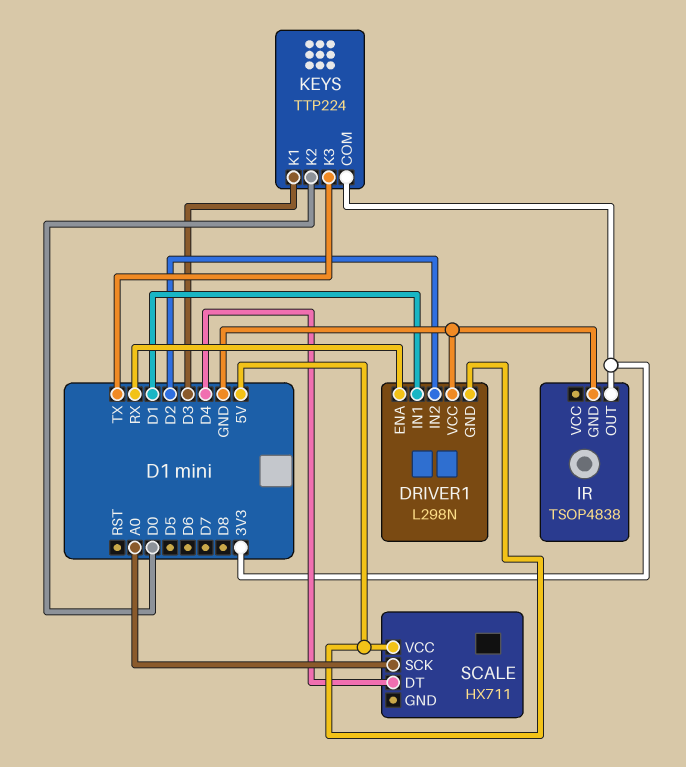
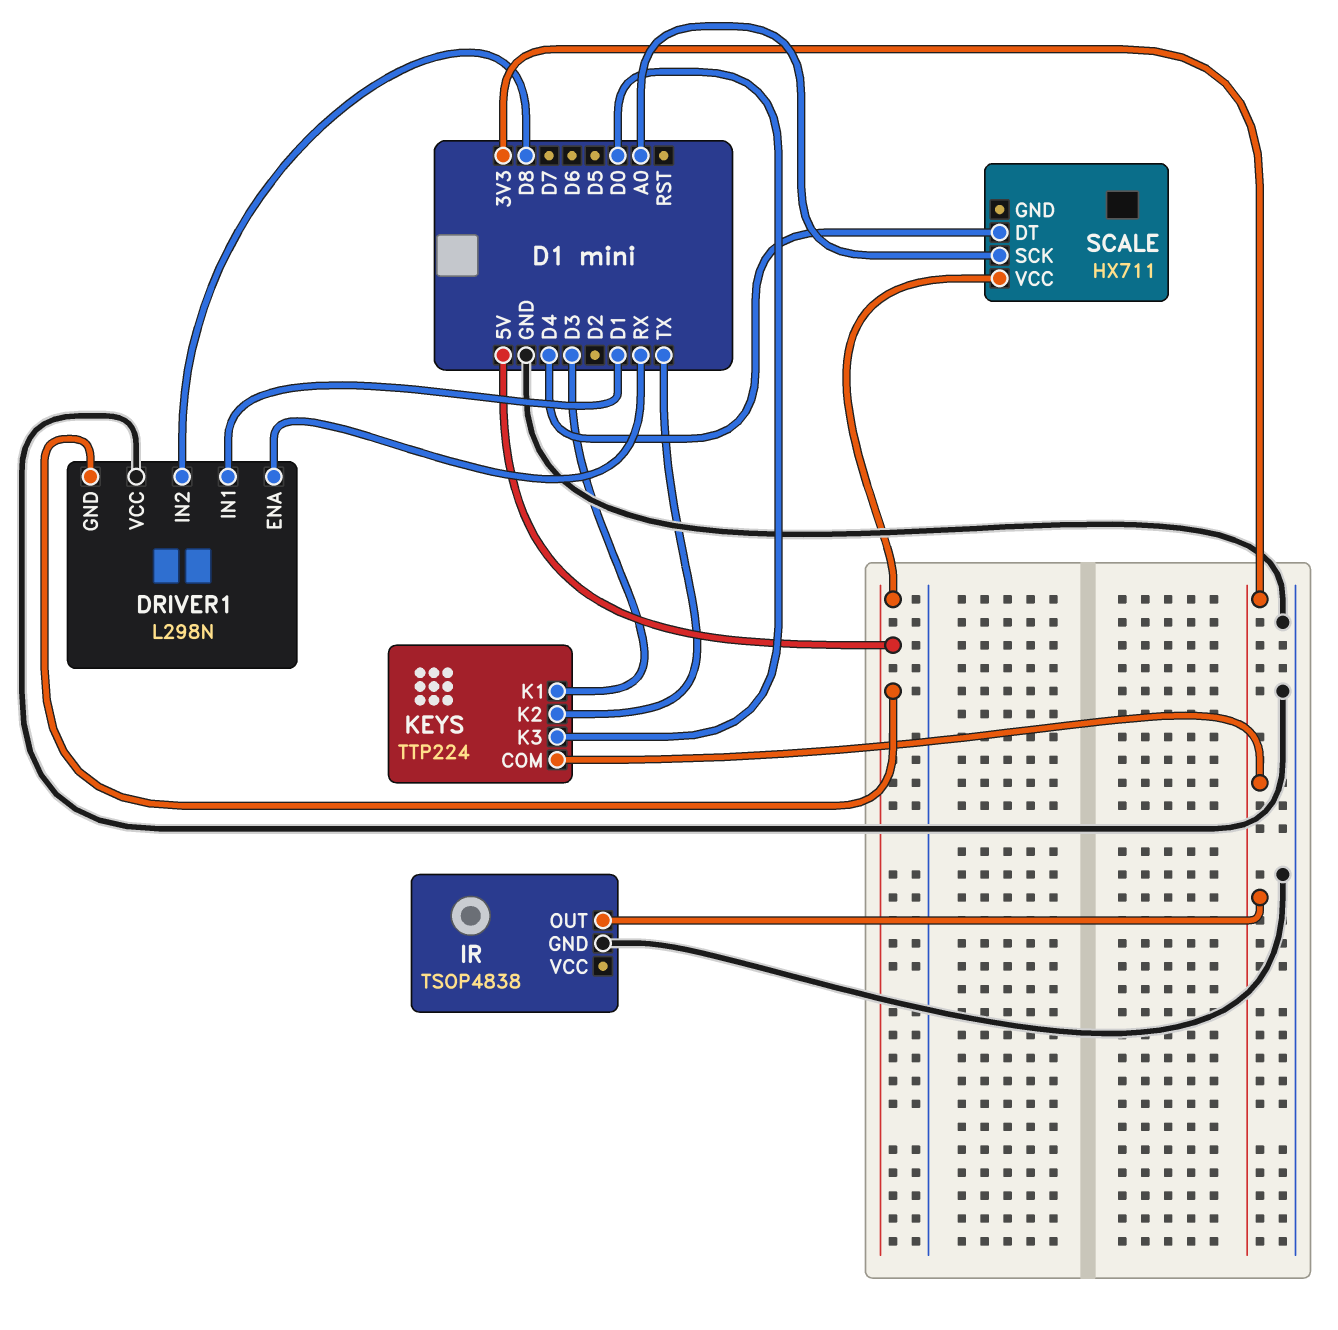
DRIVER1 pin IN2: D2 -> D8
KEYS pin K2: D0 -> TX
KEYS pin K3: TX -> D0

